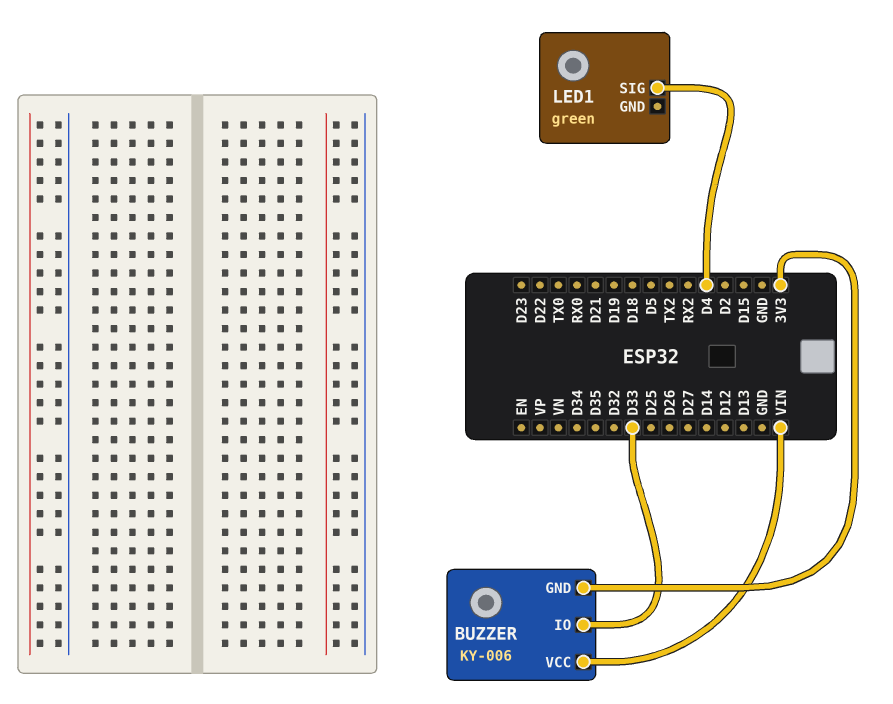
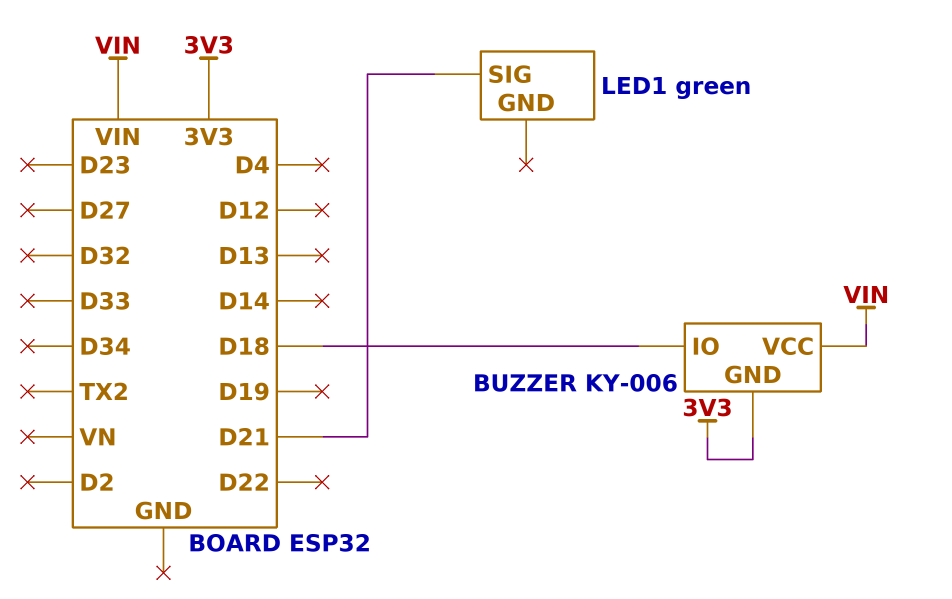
BUZZER pin IO: D33 -> D18
LED1 pin SIG: D4 -> D21

